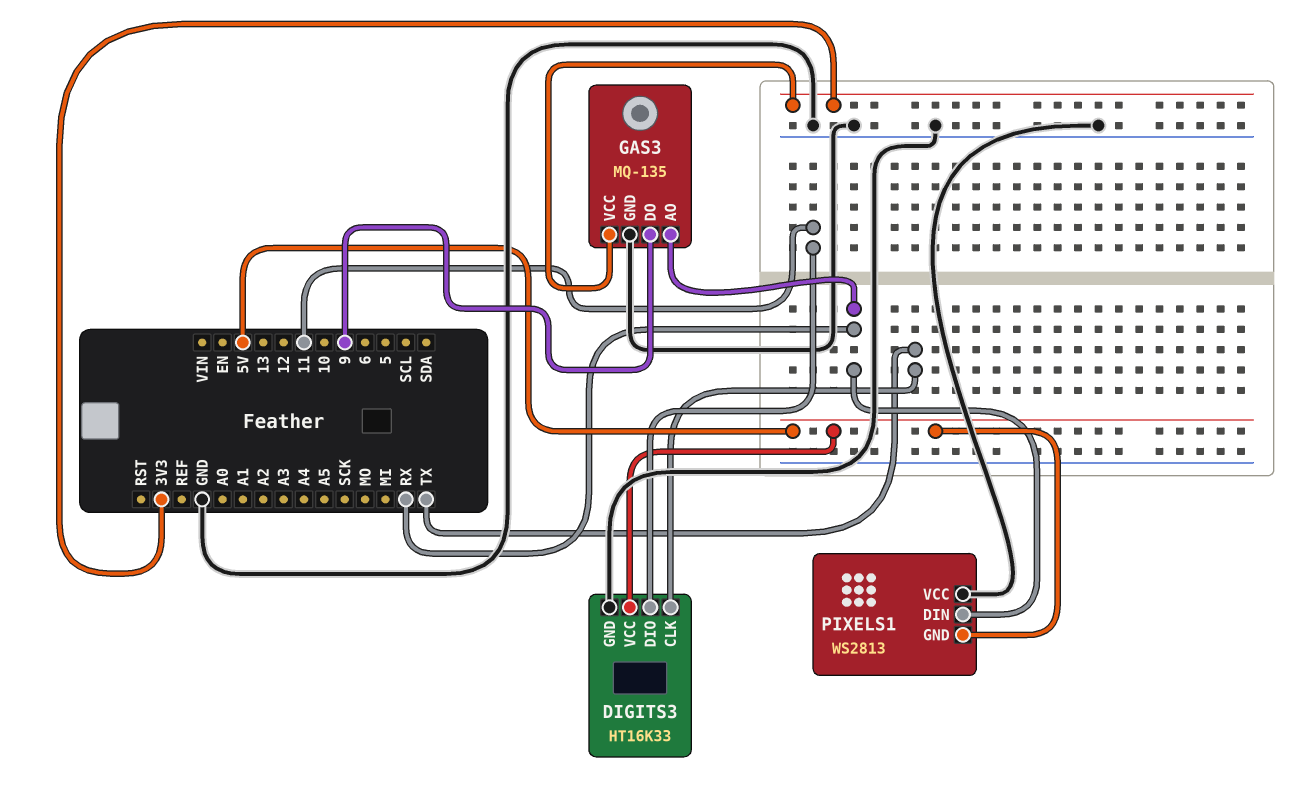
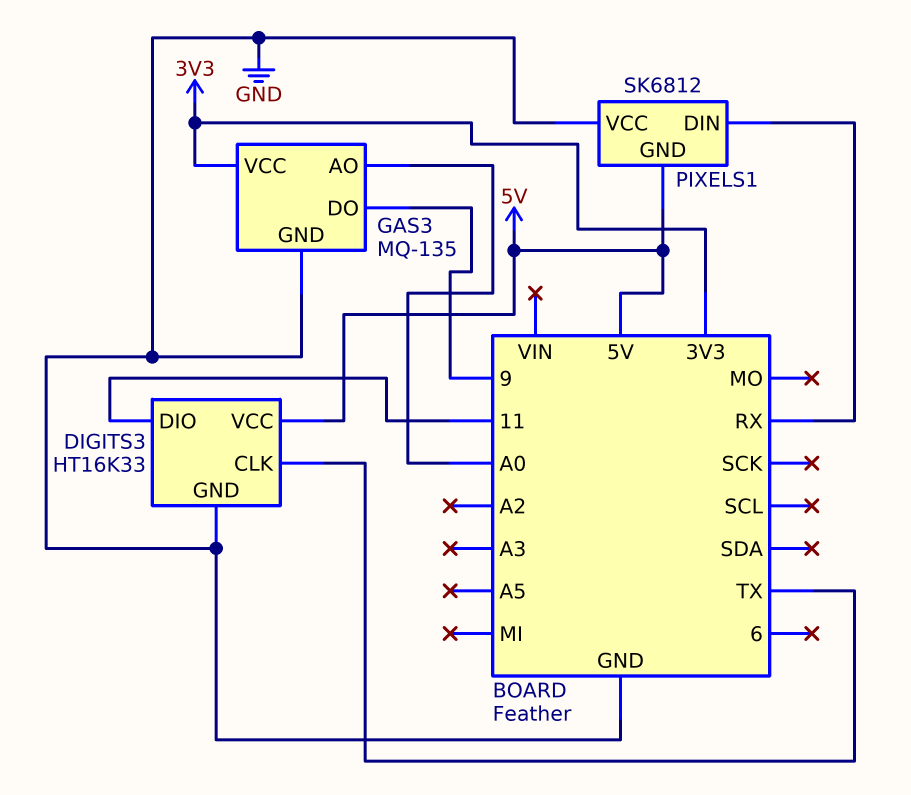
GAS3 pin AO: RX -> A0
PIXELS1: WS2813 -> SK6812

